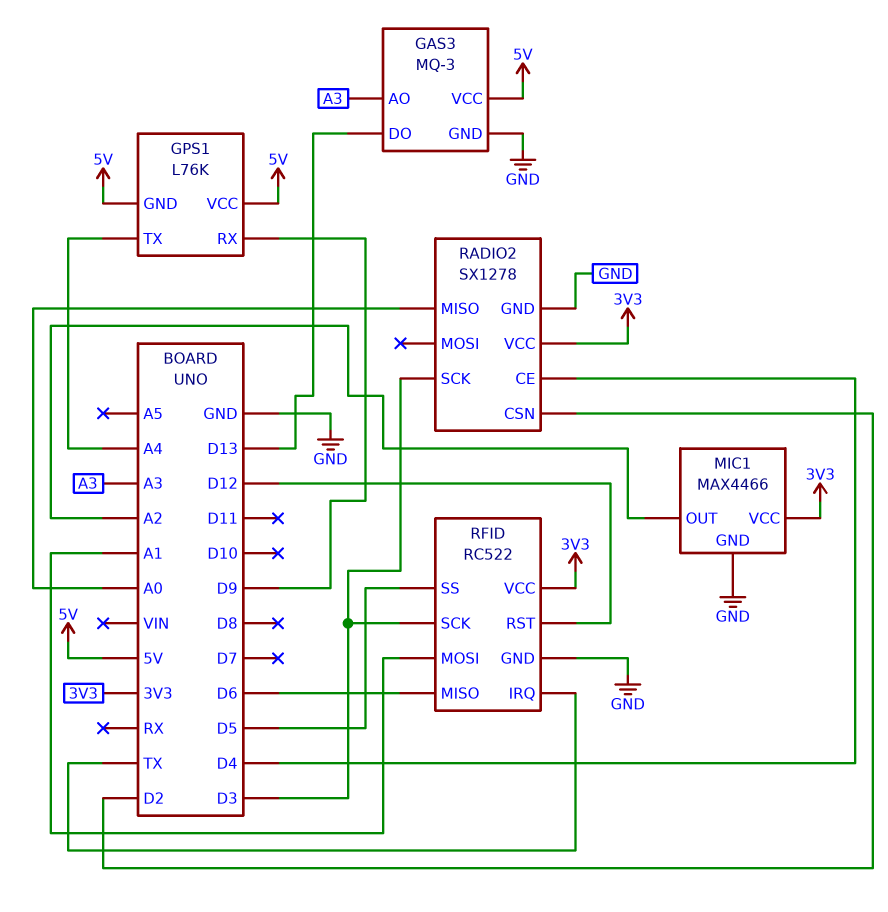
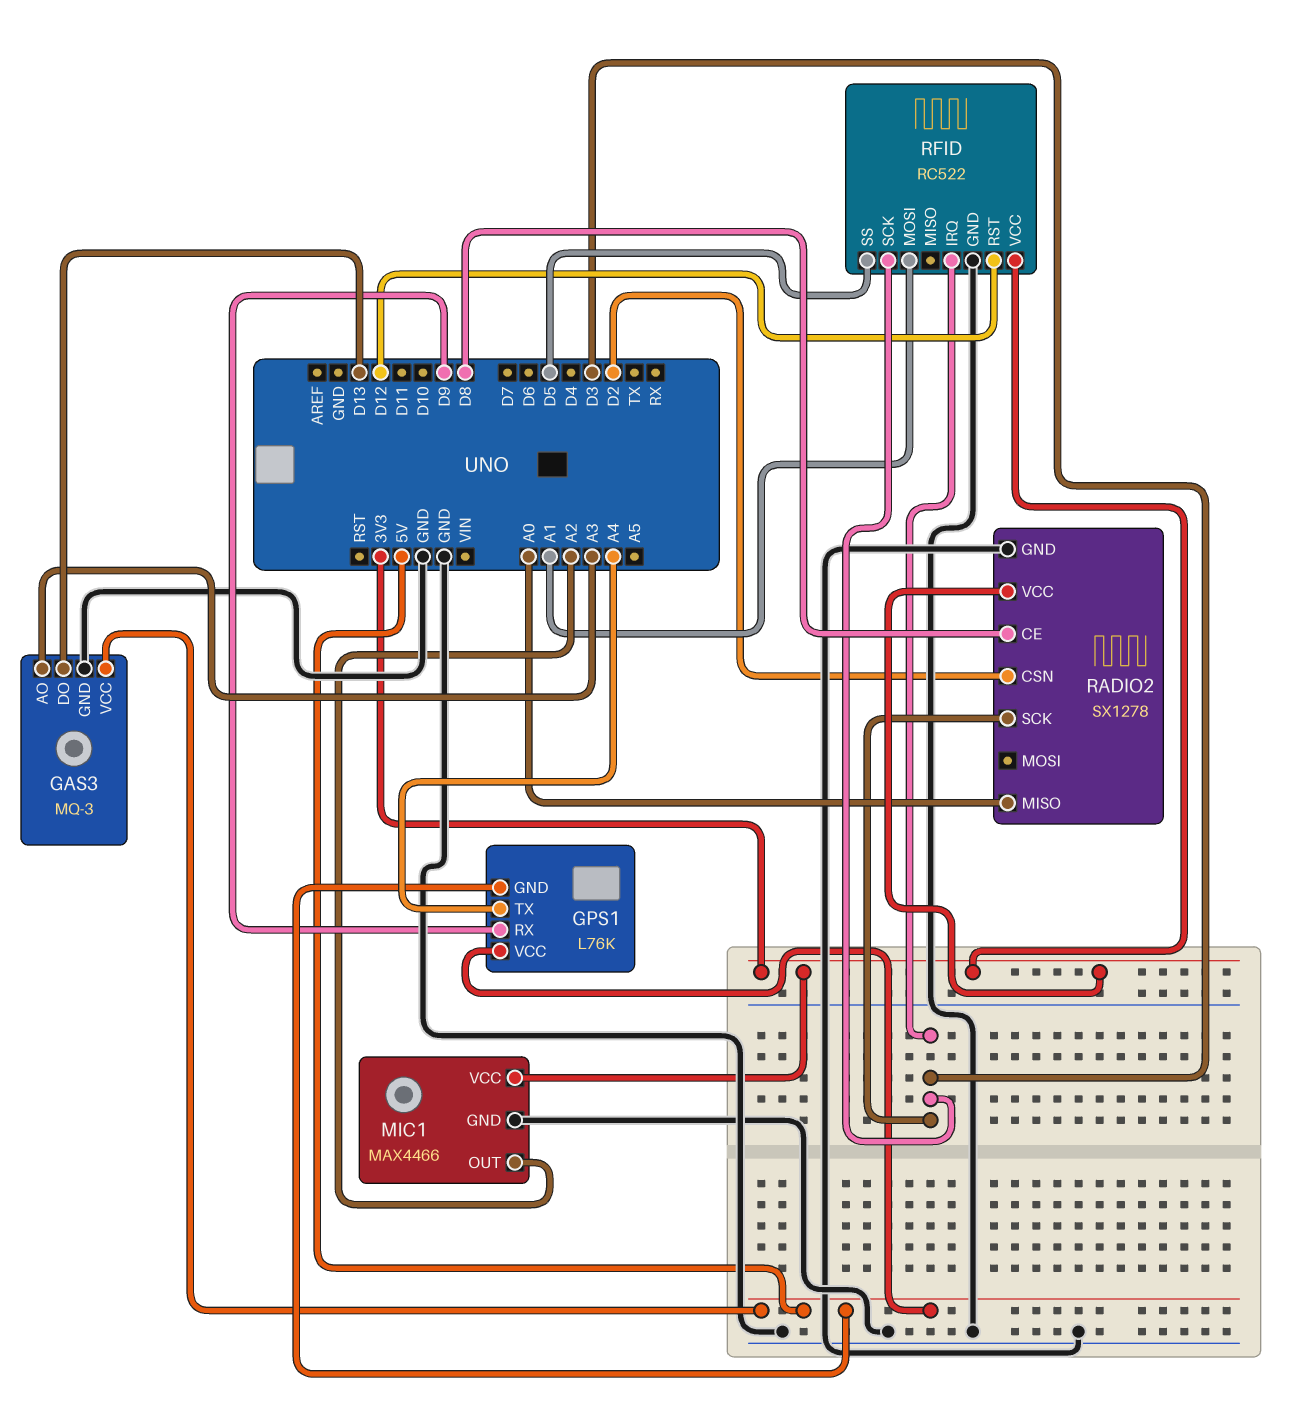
RADIO2 pin CE: D4 -> D8
RFID pin IRQ: TX -> D3
RFID pin MISO: D6 -> none

